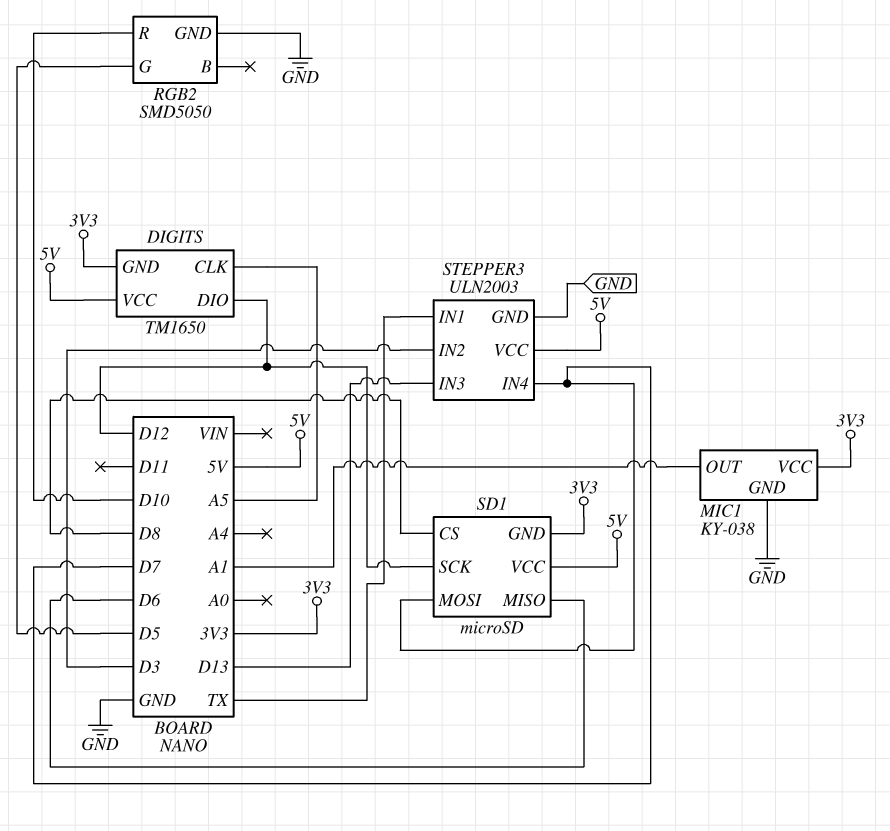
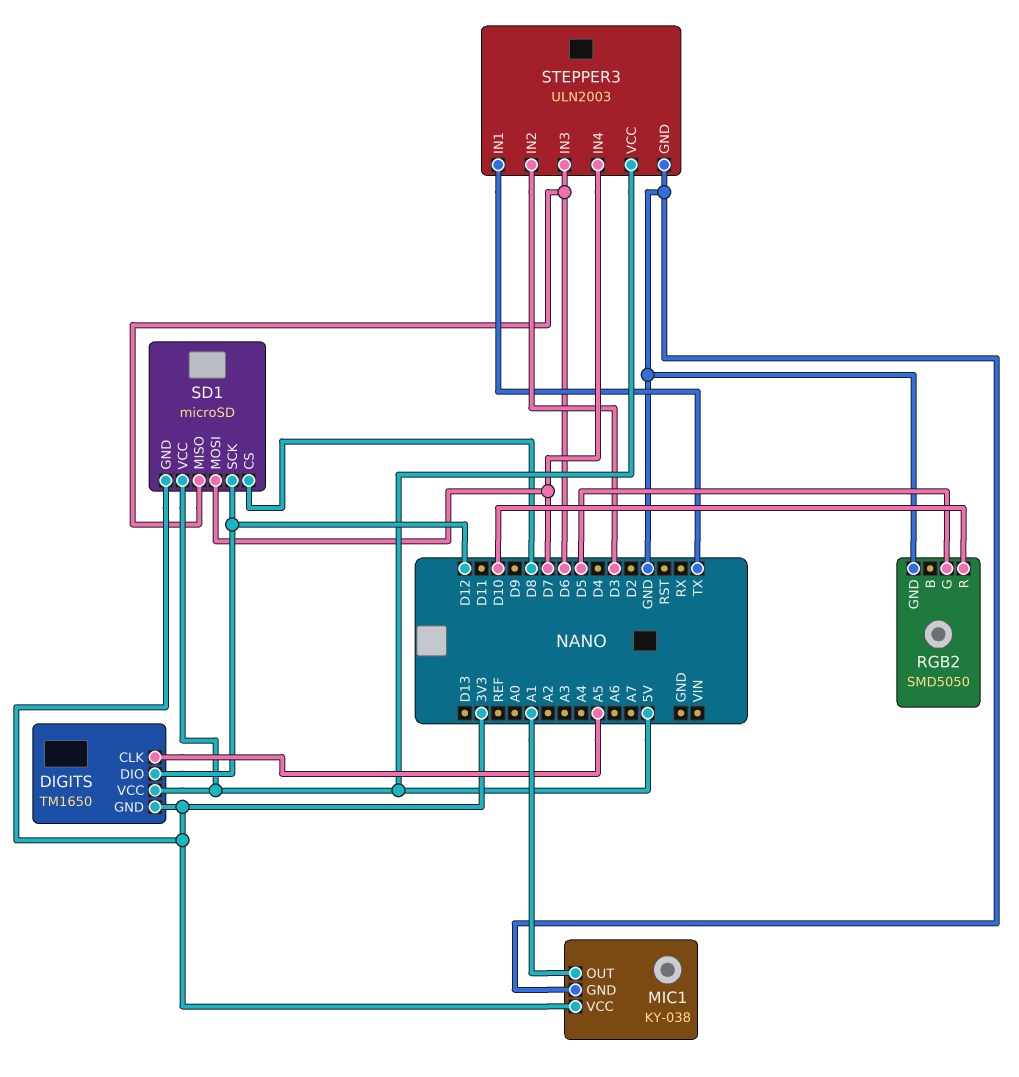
STEPPER3 pin IN3: D13 -> D6

